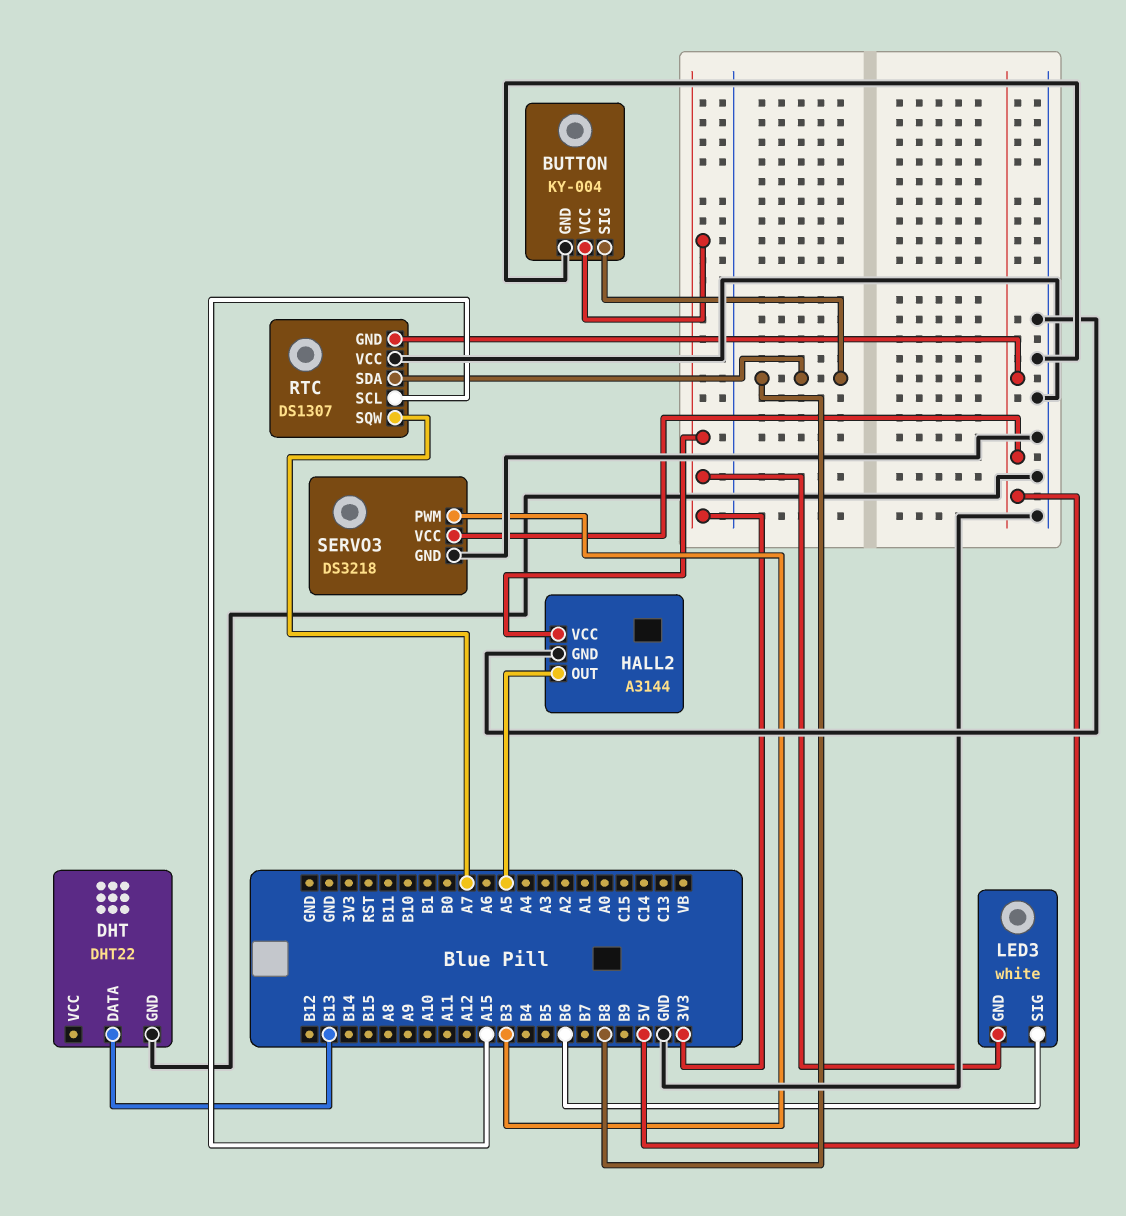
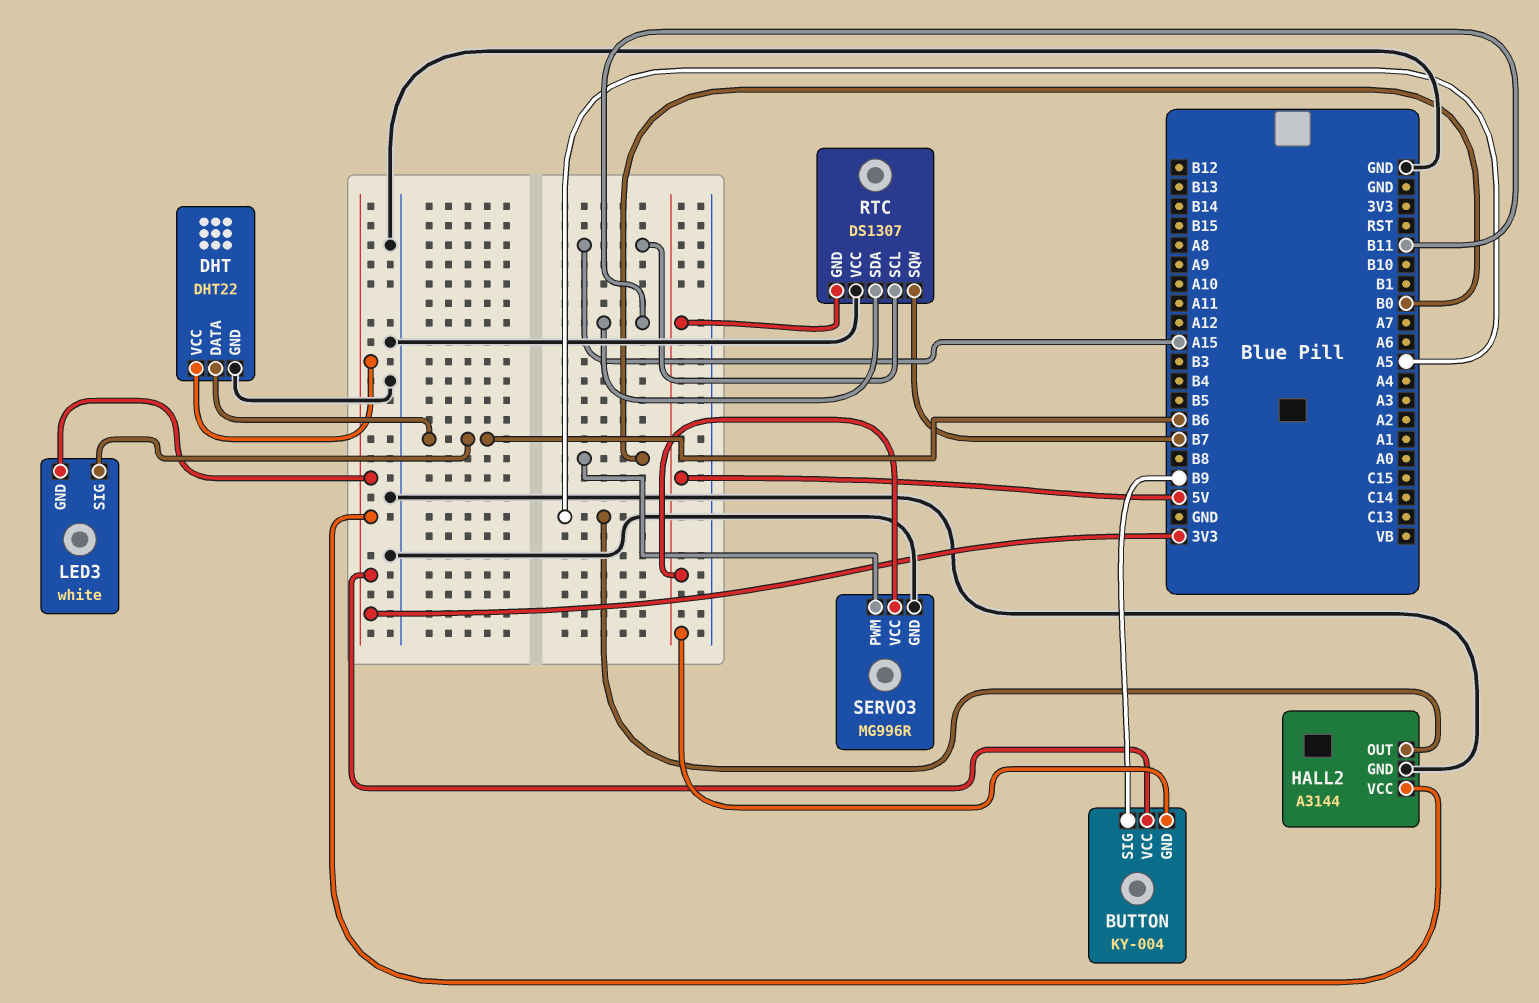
BUTTON pin GND: GND -> 5V
BUTTON pin SIG: B8 -> B9
DHT pin DATA: B13 -> B6
DHT pin VCC: none -> 3V3
RTC pin SDA: B8 -> B11
RTC pin SQW: A7 -> B7
SERVO3: DS3218 -> MG996R
SERVO3 pin PWM: B3 -> B0

